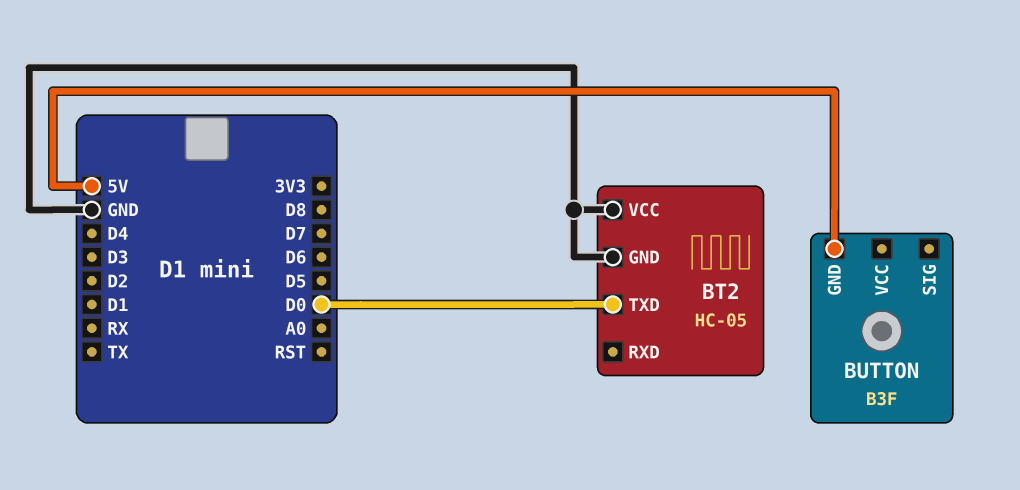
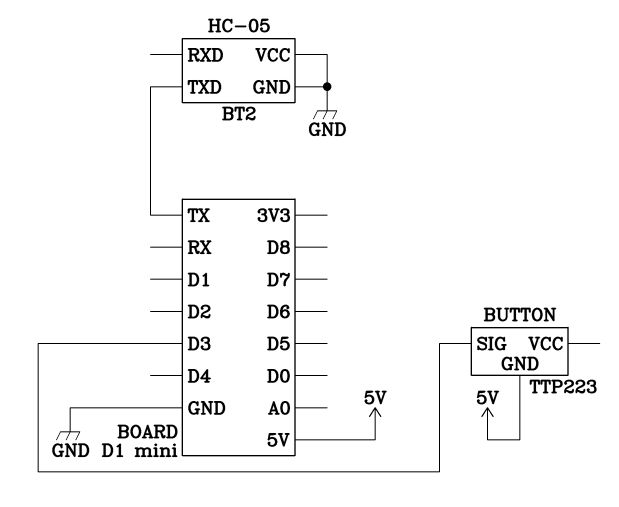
BT2 pin TXD: D0 -> TX
BUTTON: B3F -> TTP223
BUTTON pin SIG: none -> D3

